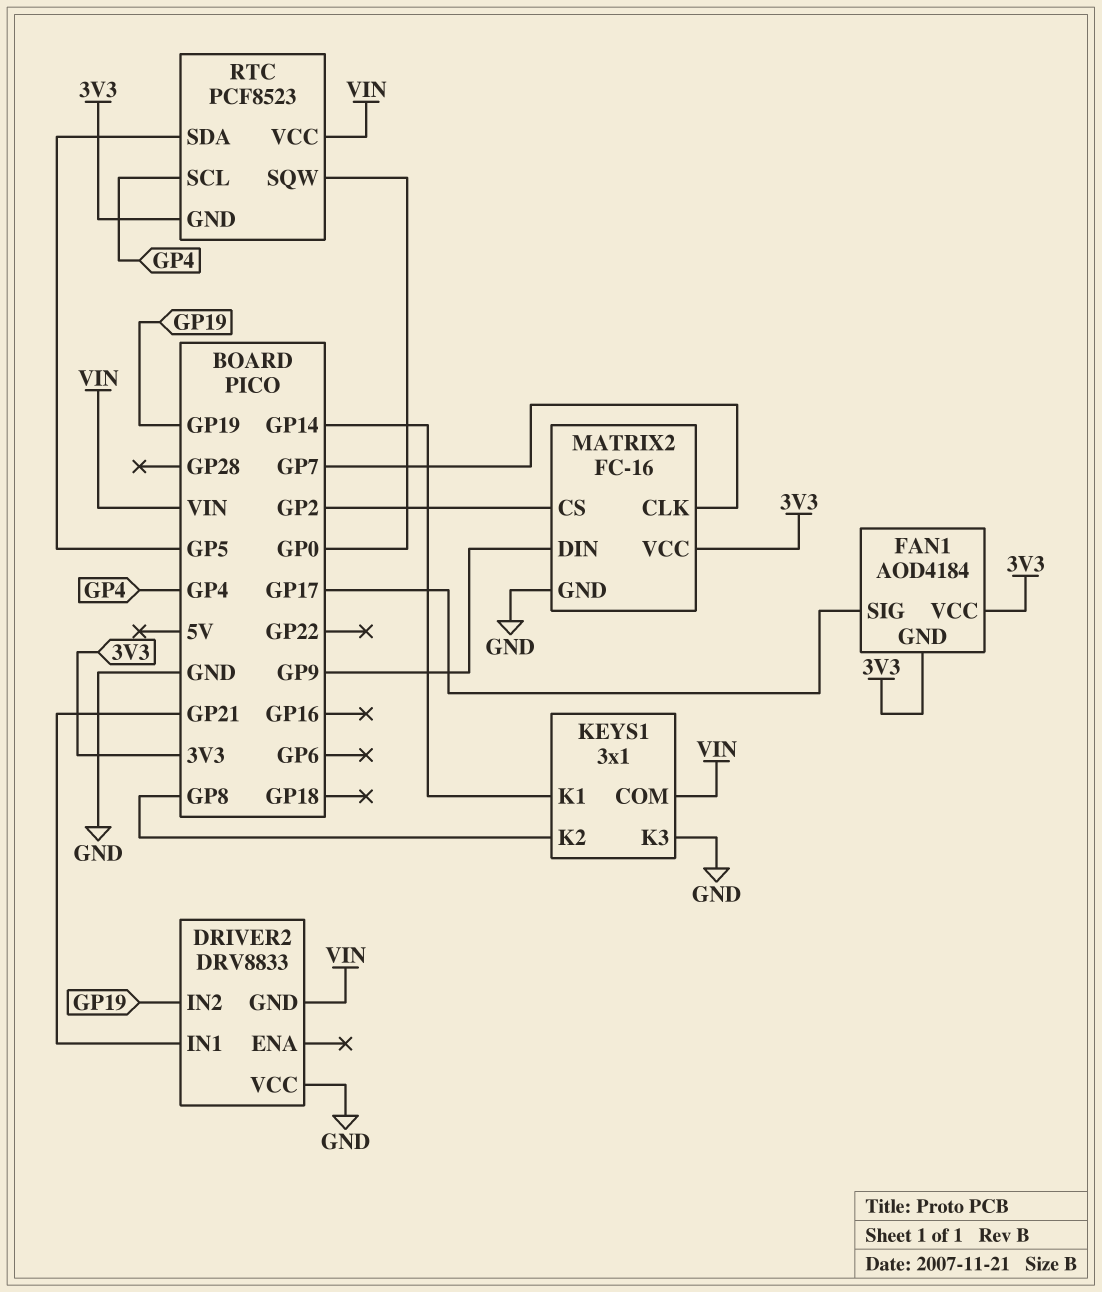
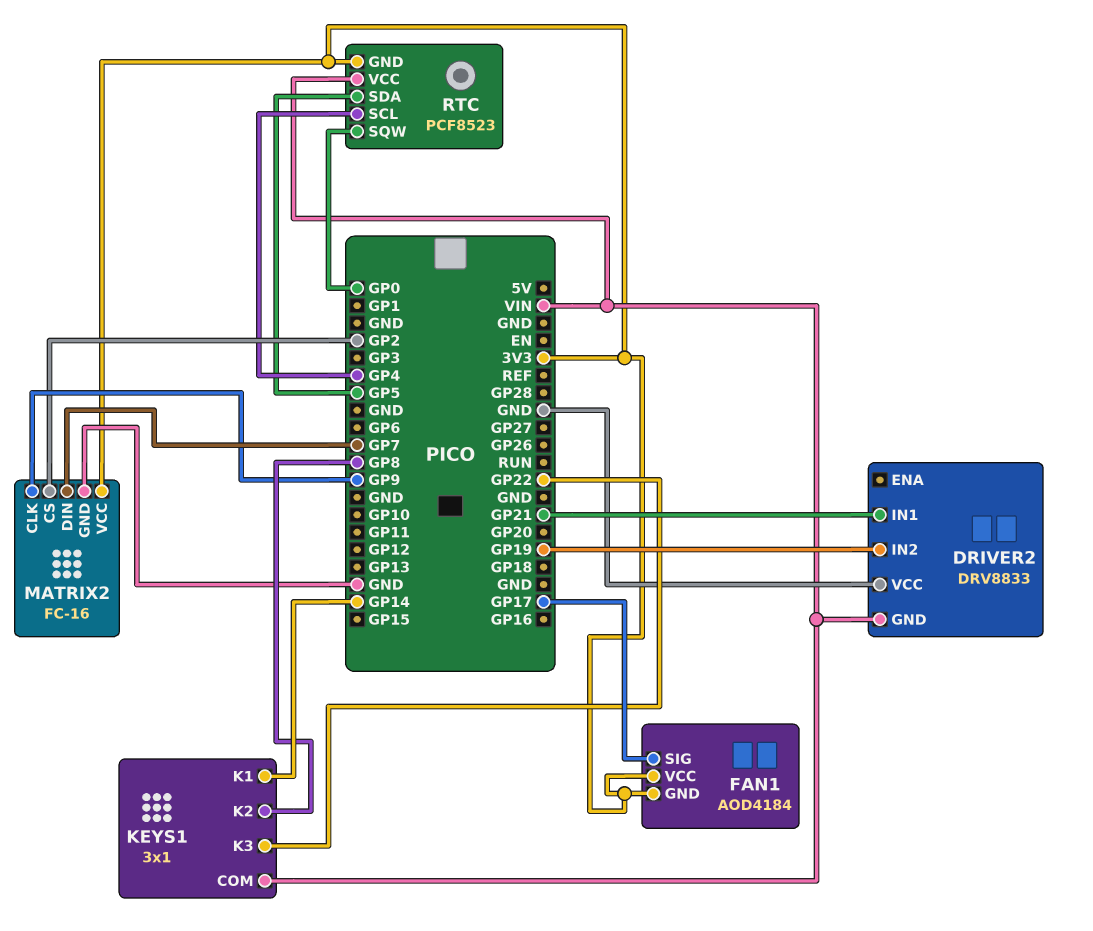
KEYS1 pin K3: GND -> GP22
MATRIX2 pin CLK: GP7 -> GP9
MATRIX2 pin DIN: GP9 -> GP7

